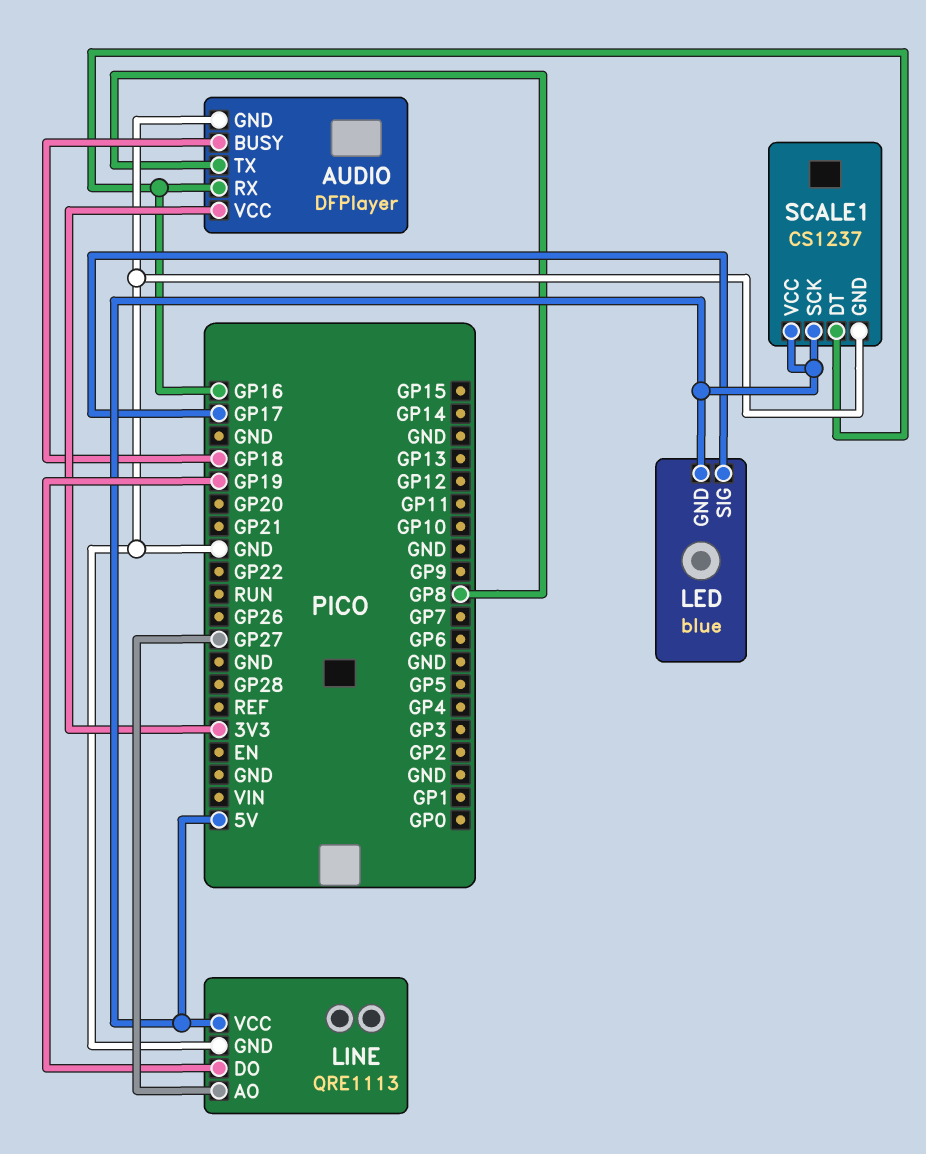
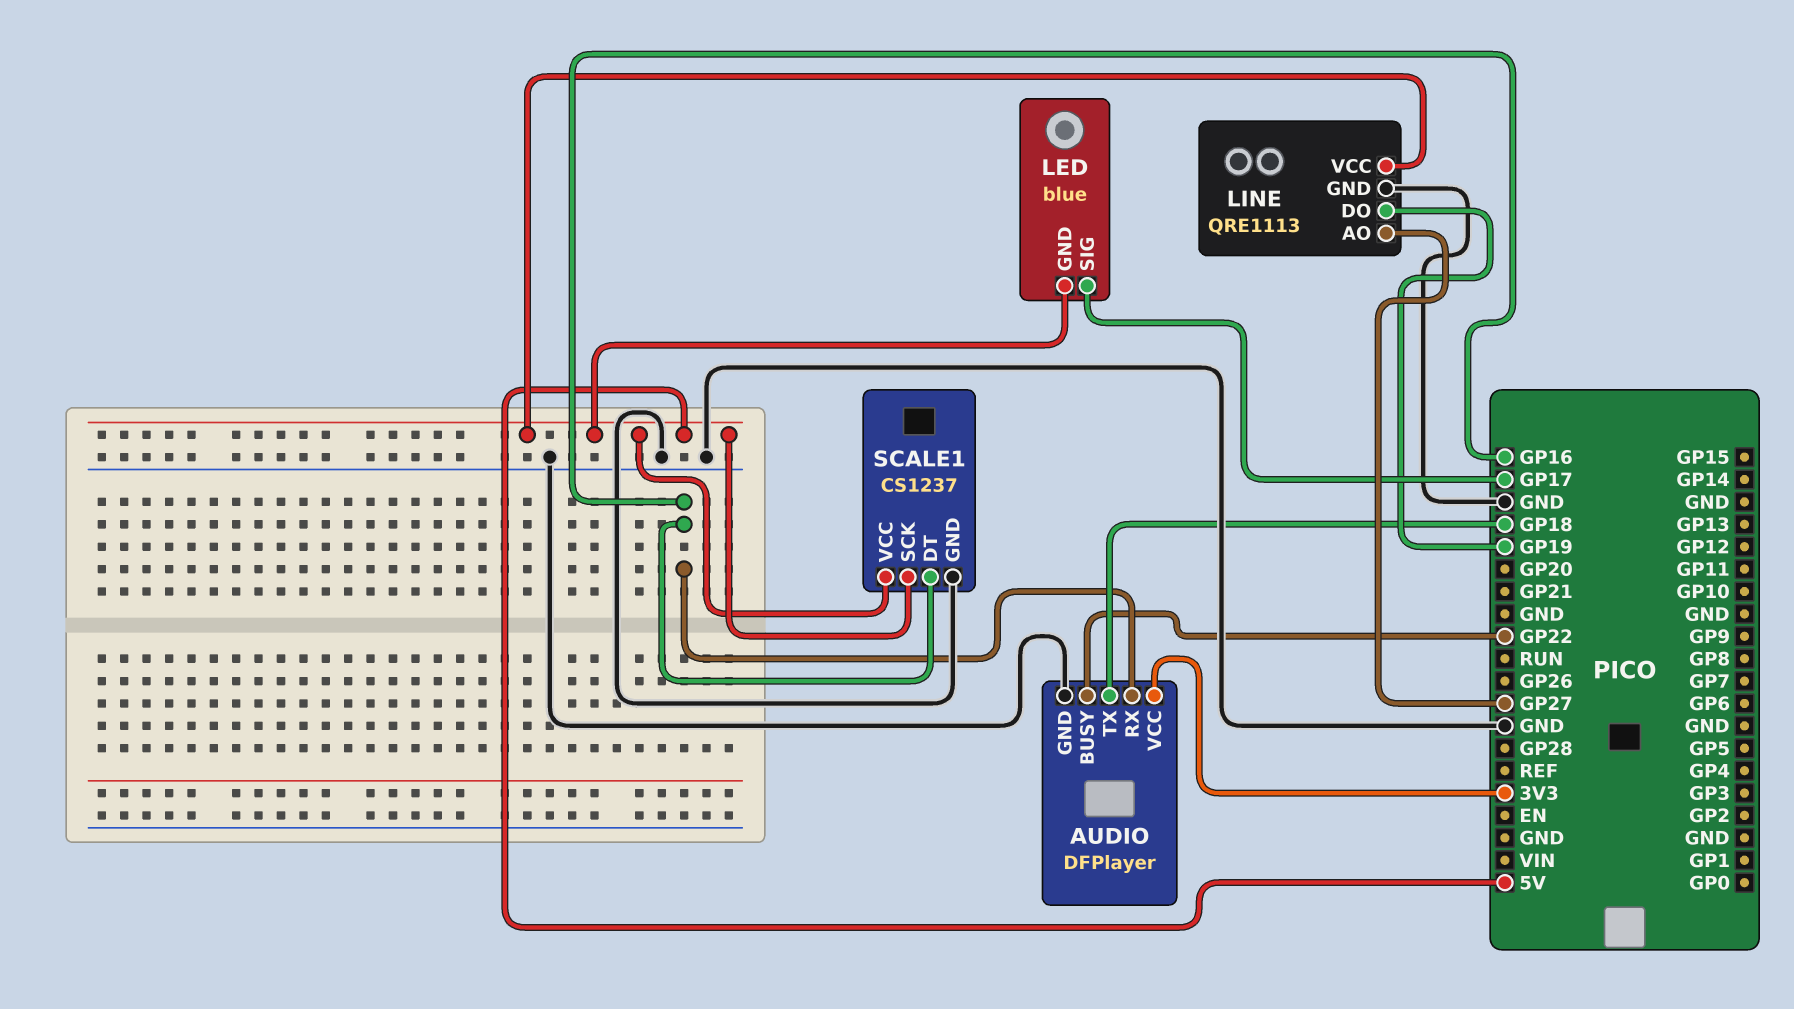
AUDIO pin BUSY: GP18 -> GP22
AUDIO pin TX: GP8 -> GP18

